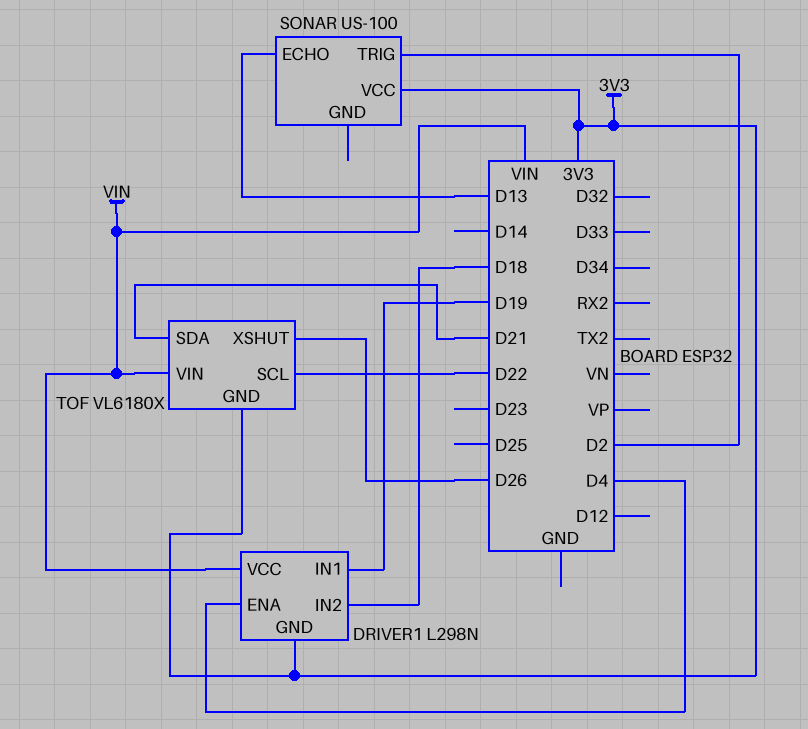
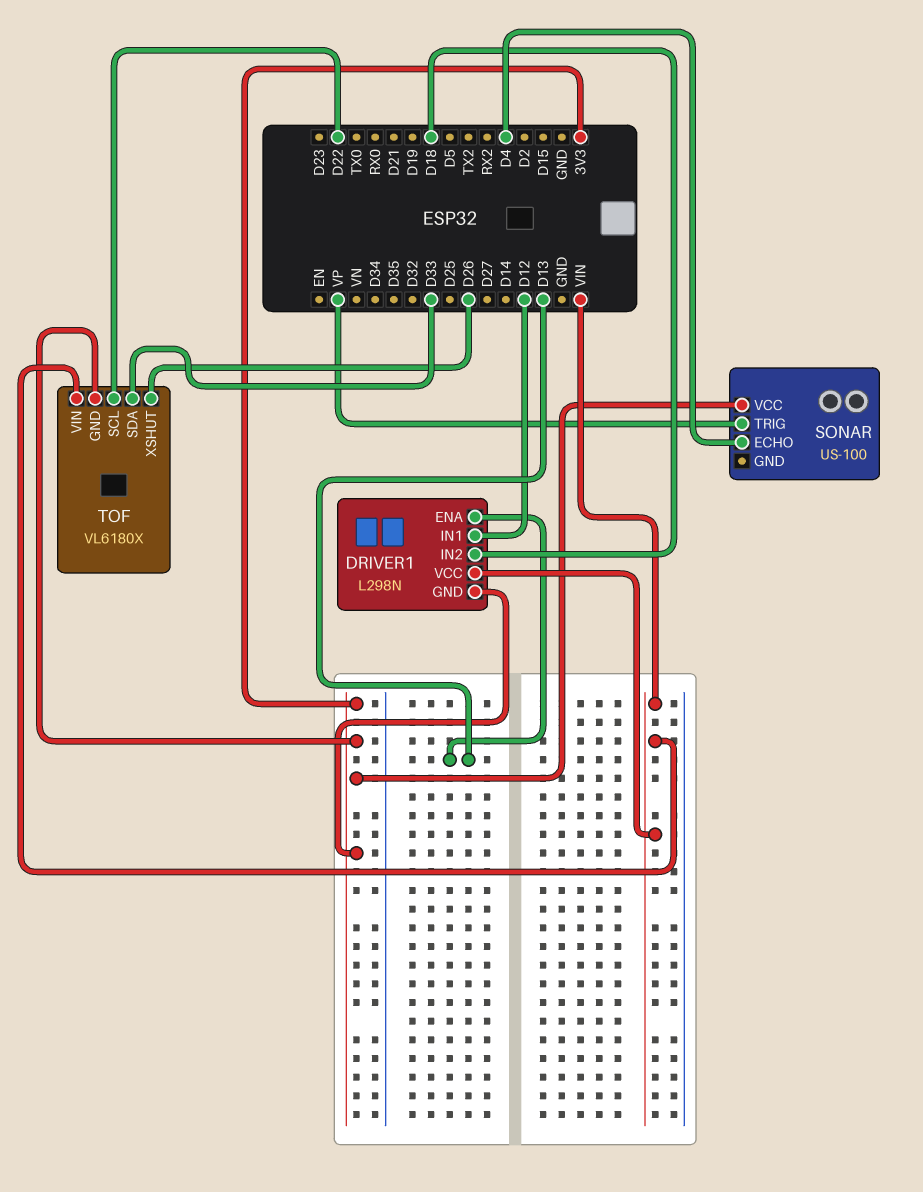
DRIVER1 pin ENA: D4 -> D13
DRIVER1 pin IN1: D19 -> D12
SONAR pin ECHO: D13 -> D4
SONAR pin TRIG: D2 -> VP
TOF pin SDA: D21 -> D33

